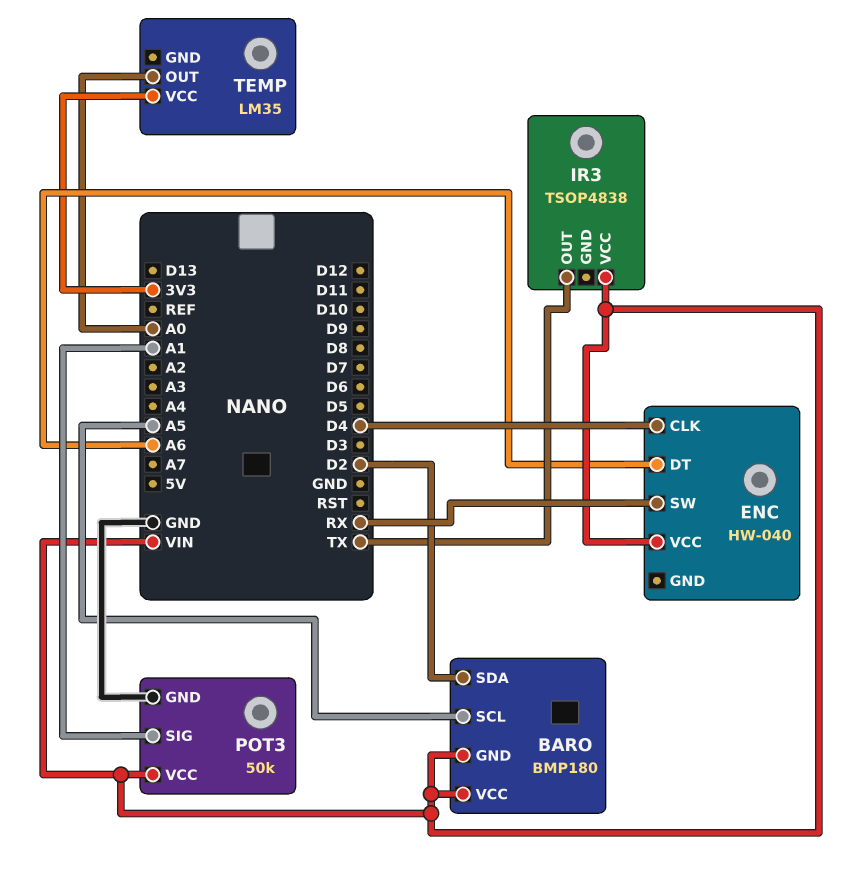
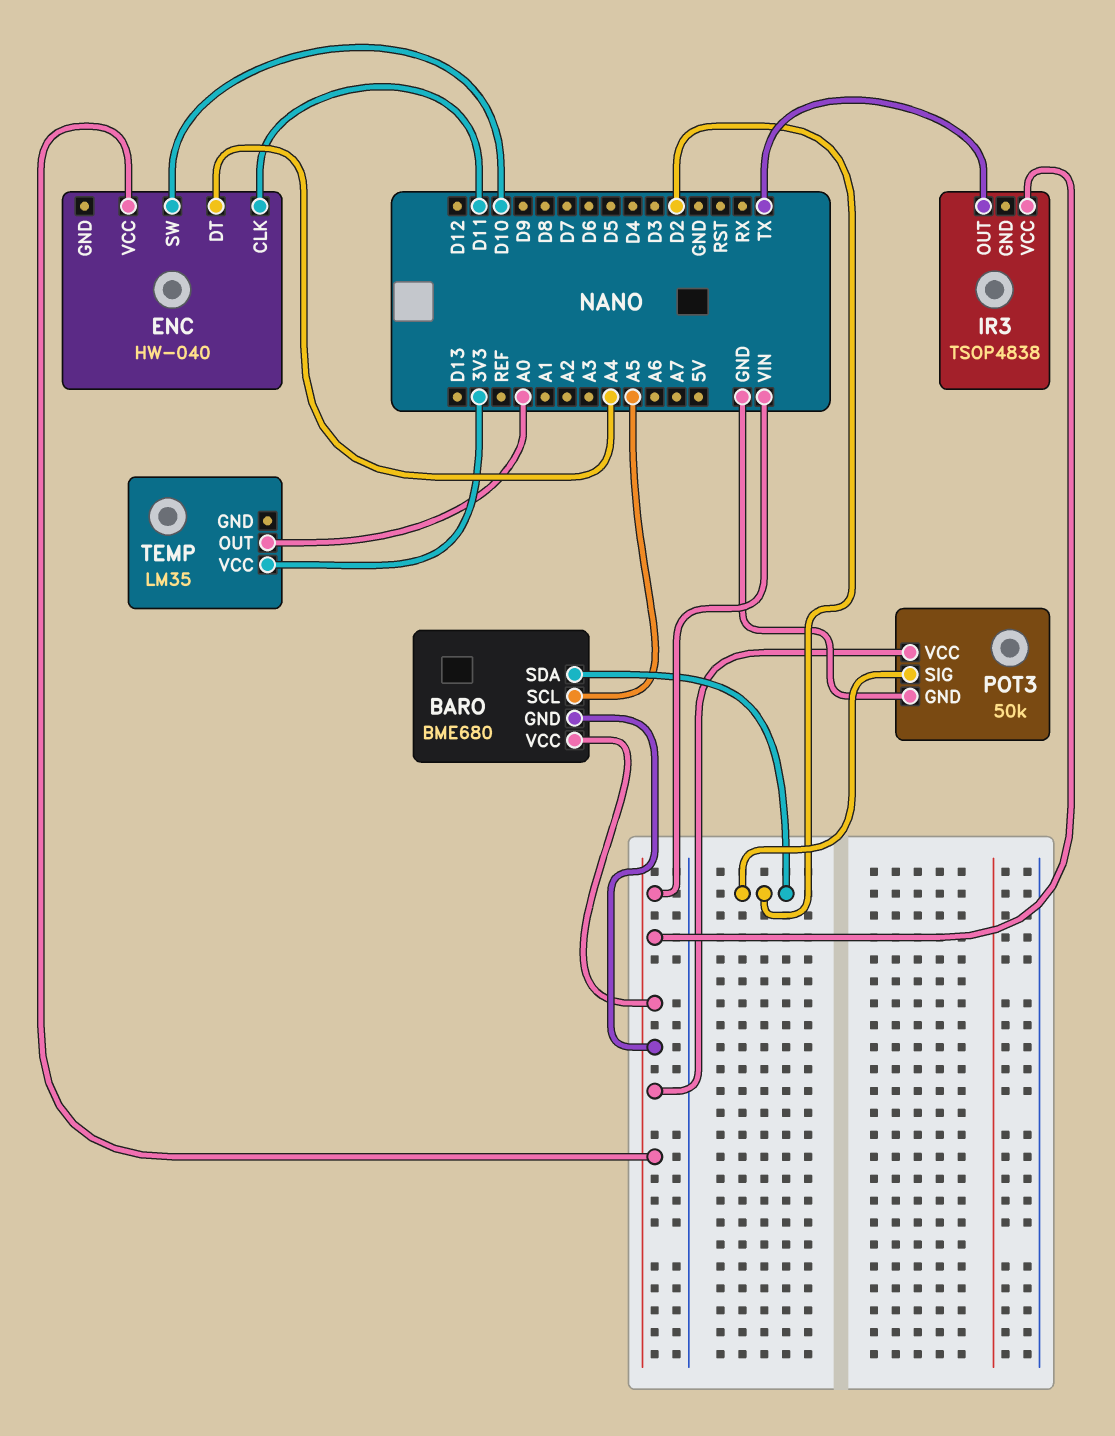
BARO: BMP180 -> BME680
ENC pin CLK: D4 -> D11
ENC pin DT: A6 -> A4
ENC pin SW: RX -> D10
POT3 pin SIG: A1 -> D2

